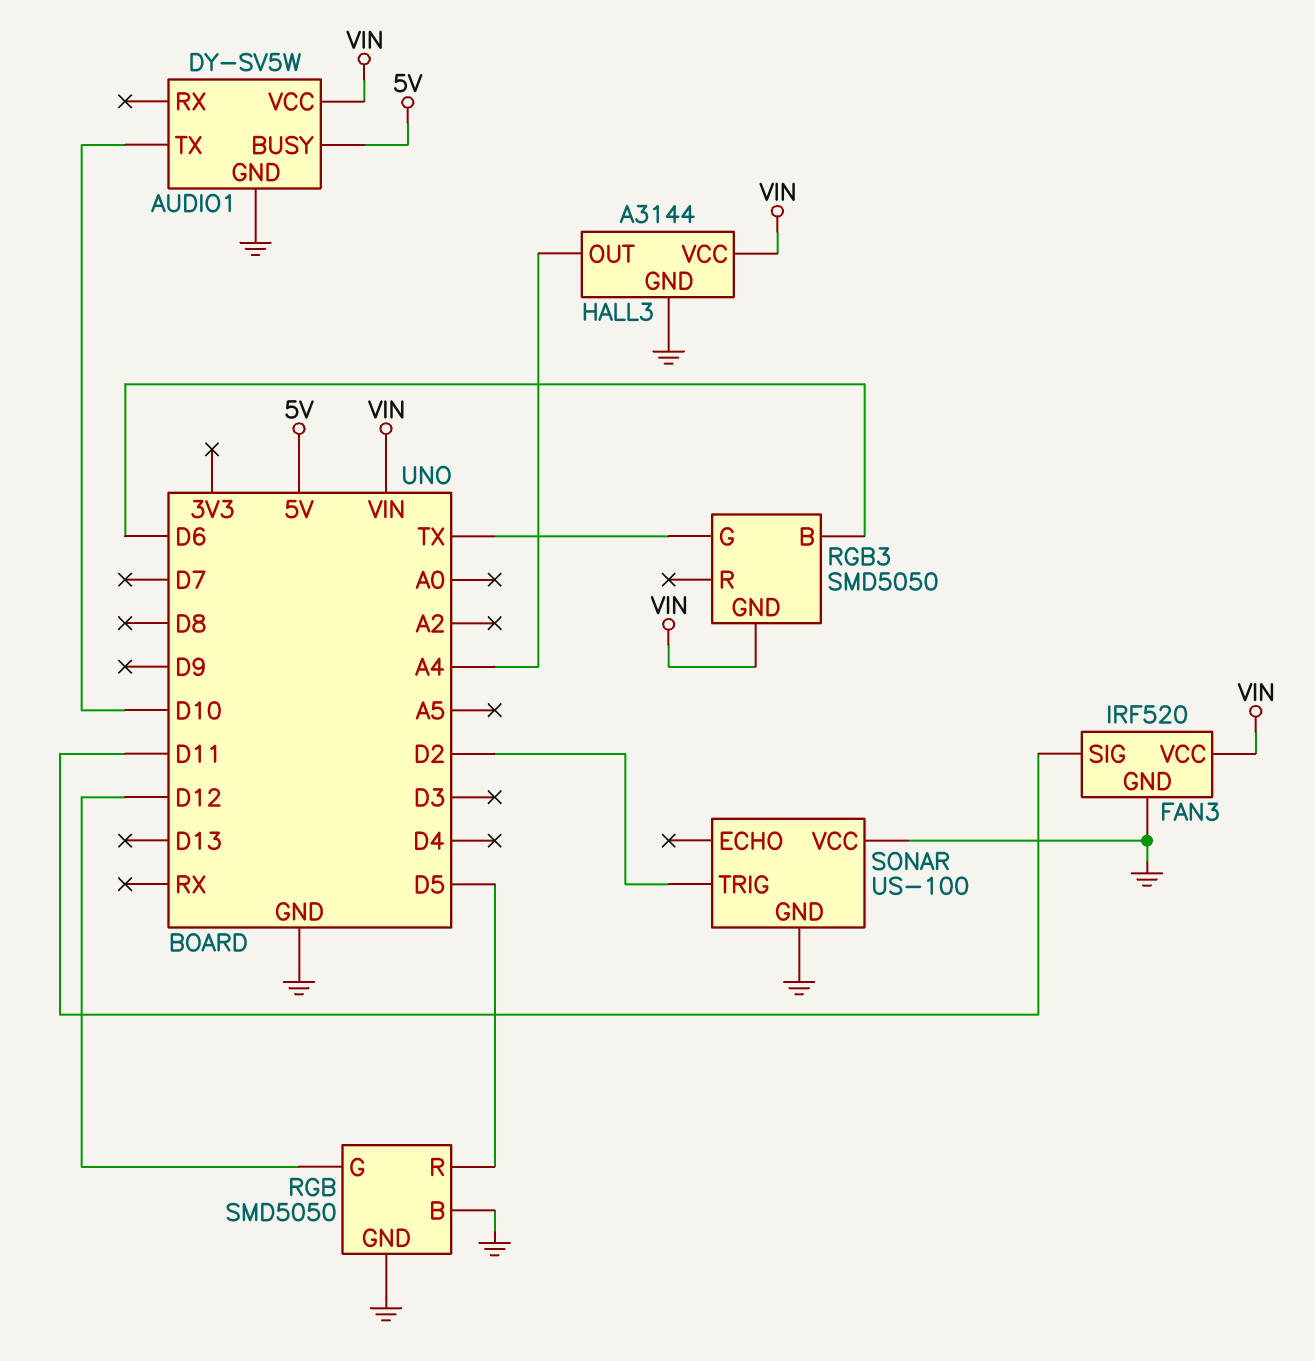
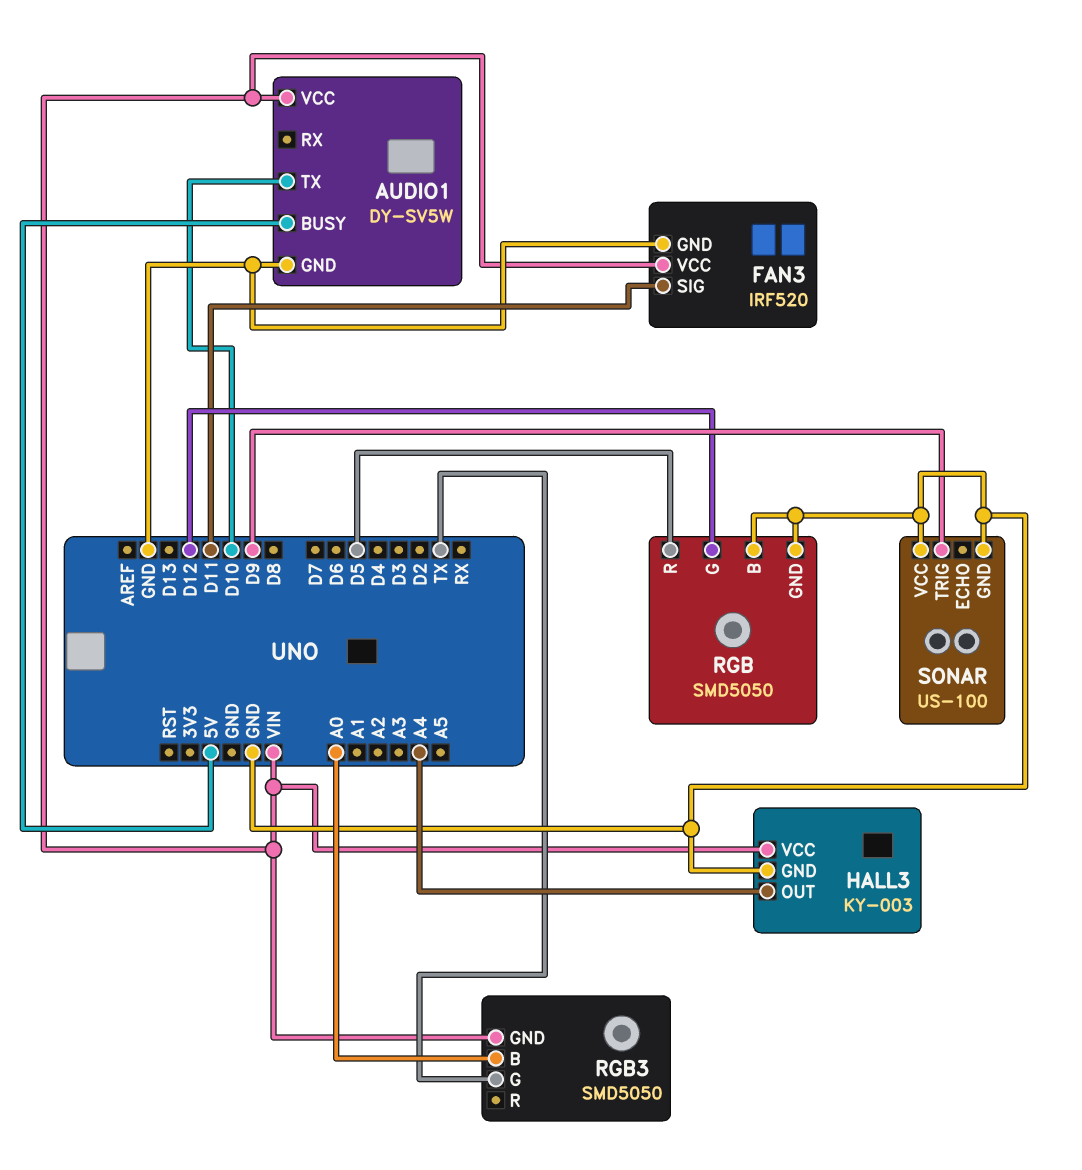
HALL3: A3144 -> KY-003
RGB3 pin B: D6 -> A0
SONAR pin TRIG: D2 -> D9

